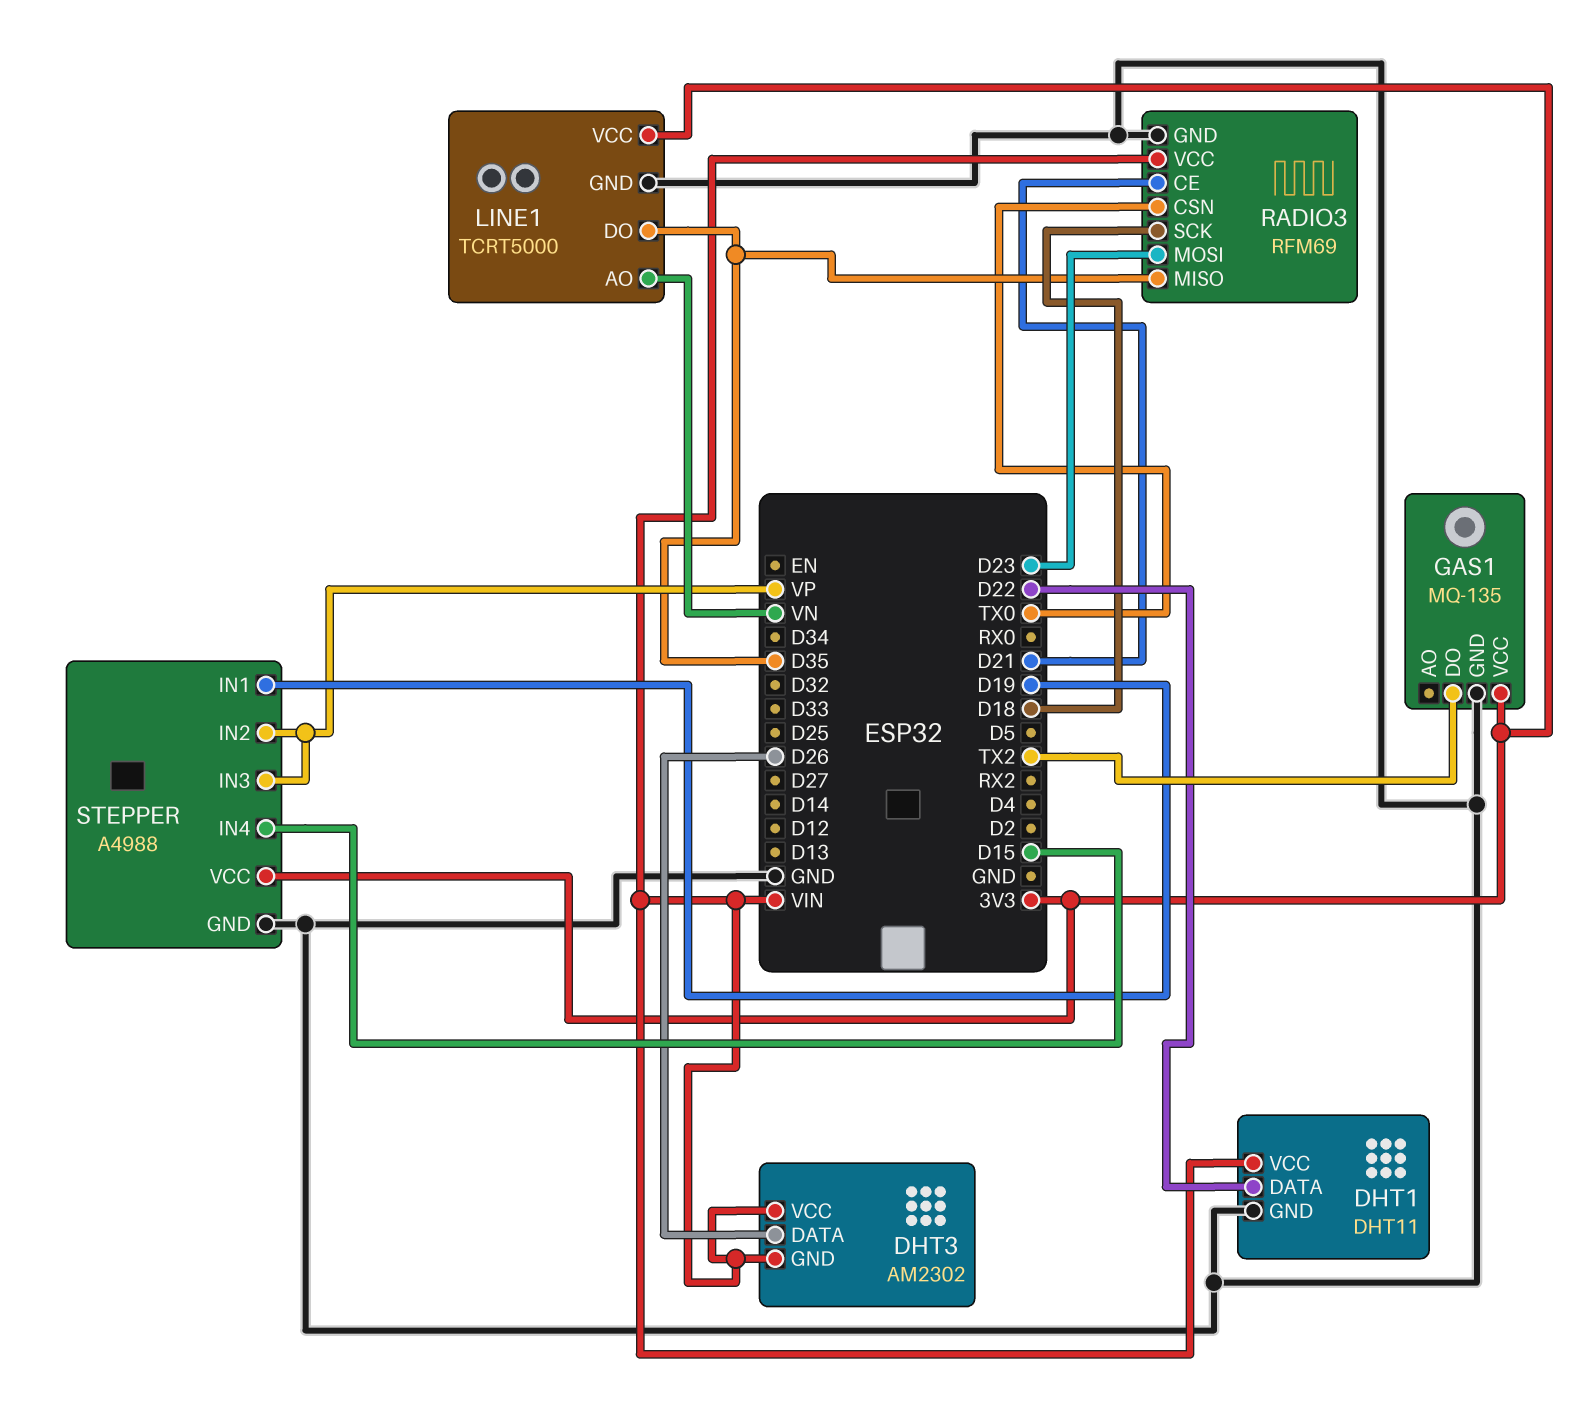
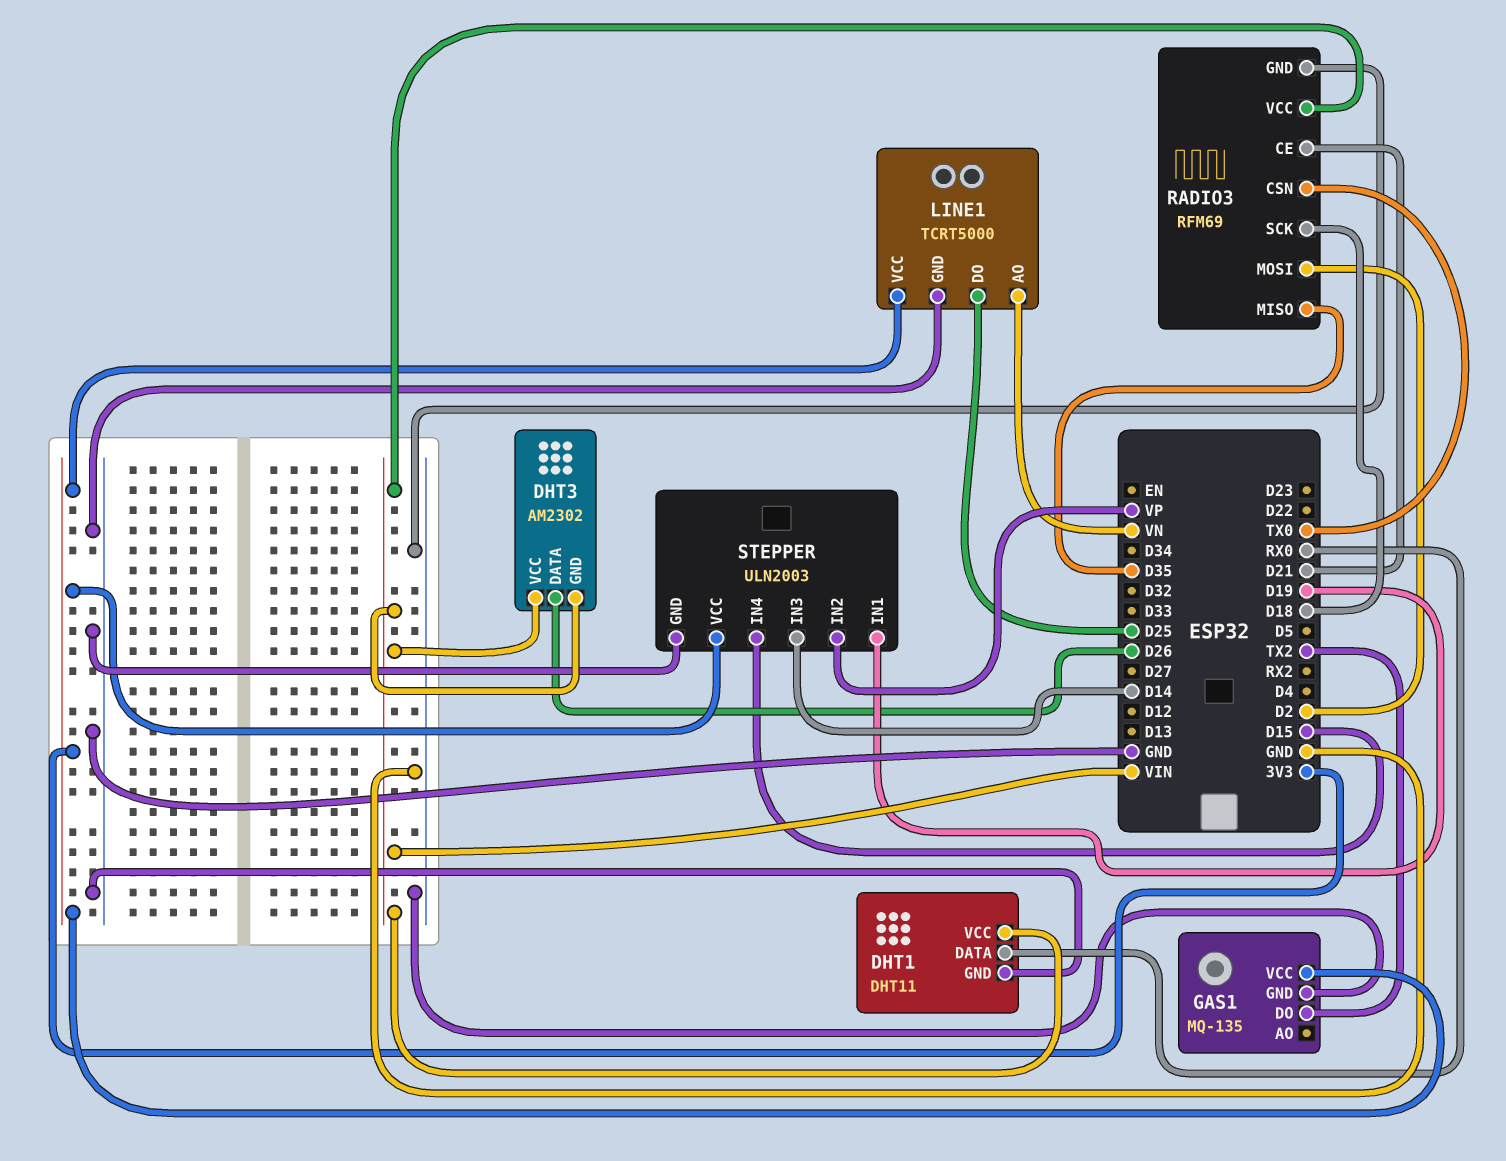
DHT1 pin DATA: D22 -> RX0
LINE1 pin DO: D35 -> D25
RADIO3 pin MOSI: D23 -> D2
STEPPER: A4988 -> ULN2003
STEPPER pin IN3: VP -> D14

